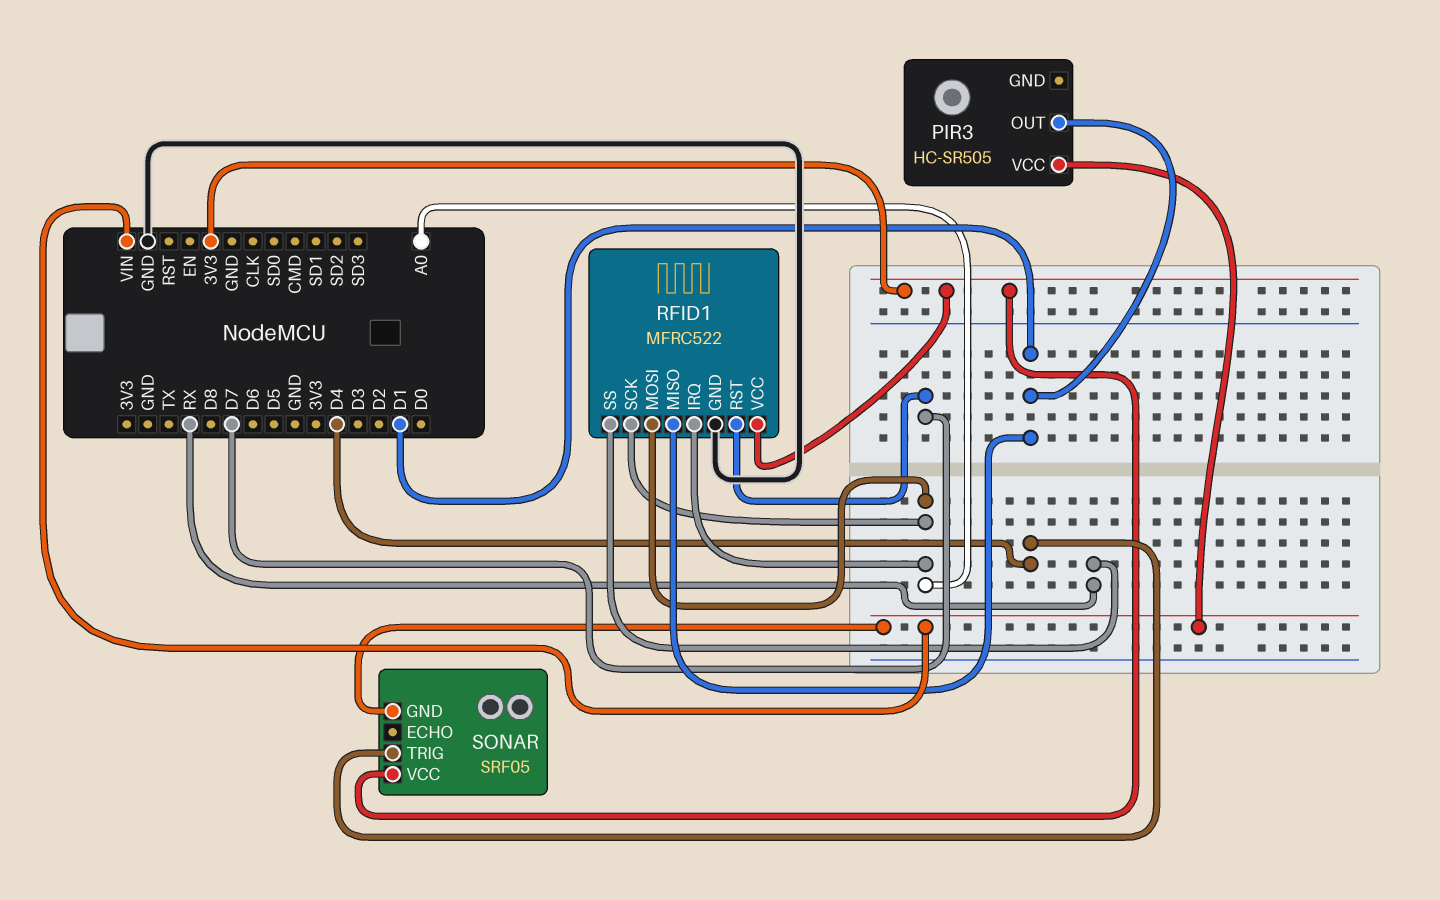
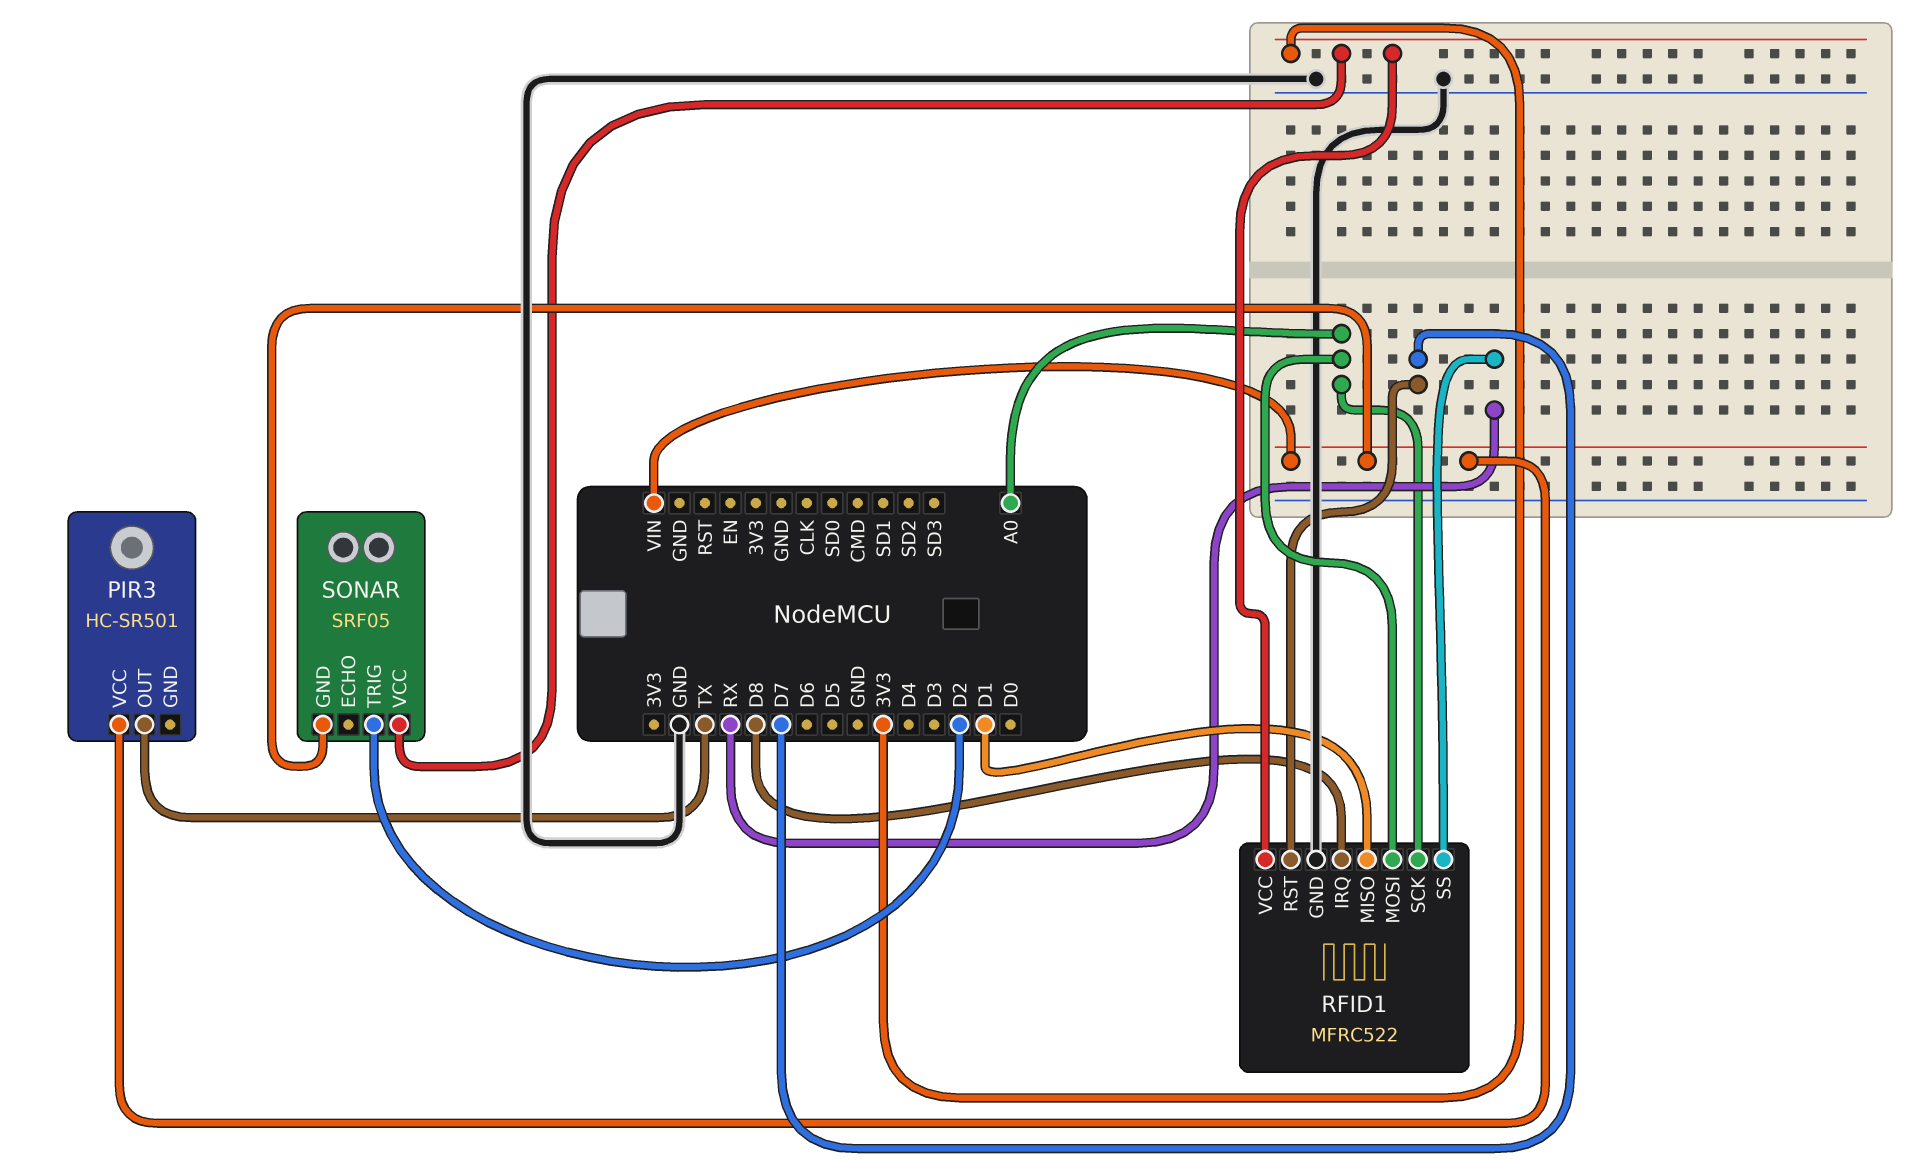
PIR3: HC-SR505 -> HC-SR501
PIR3 pin OUT: D1 -> TX
RFID1 pin IRQ: A0 -> D8
SONAR pin TRIG: D4 -> D2

